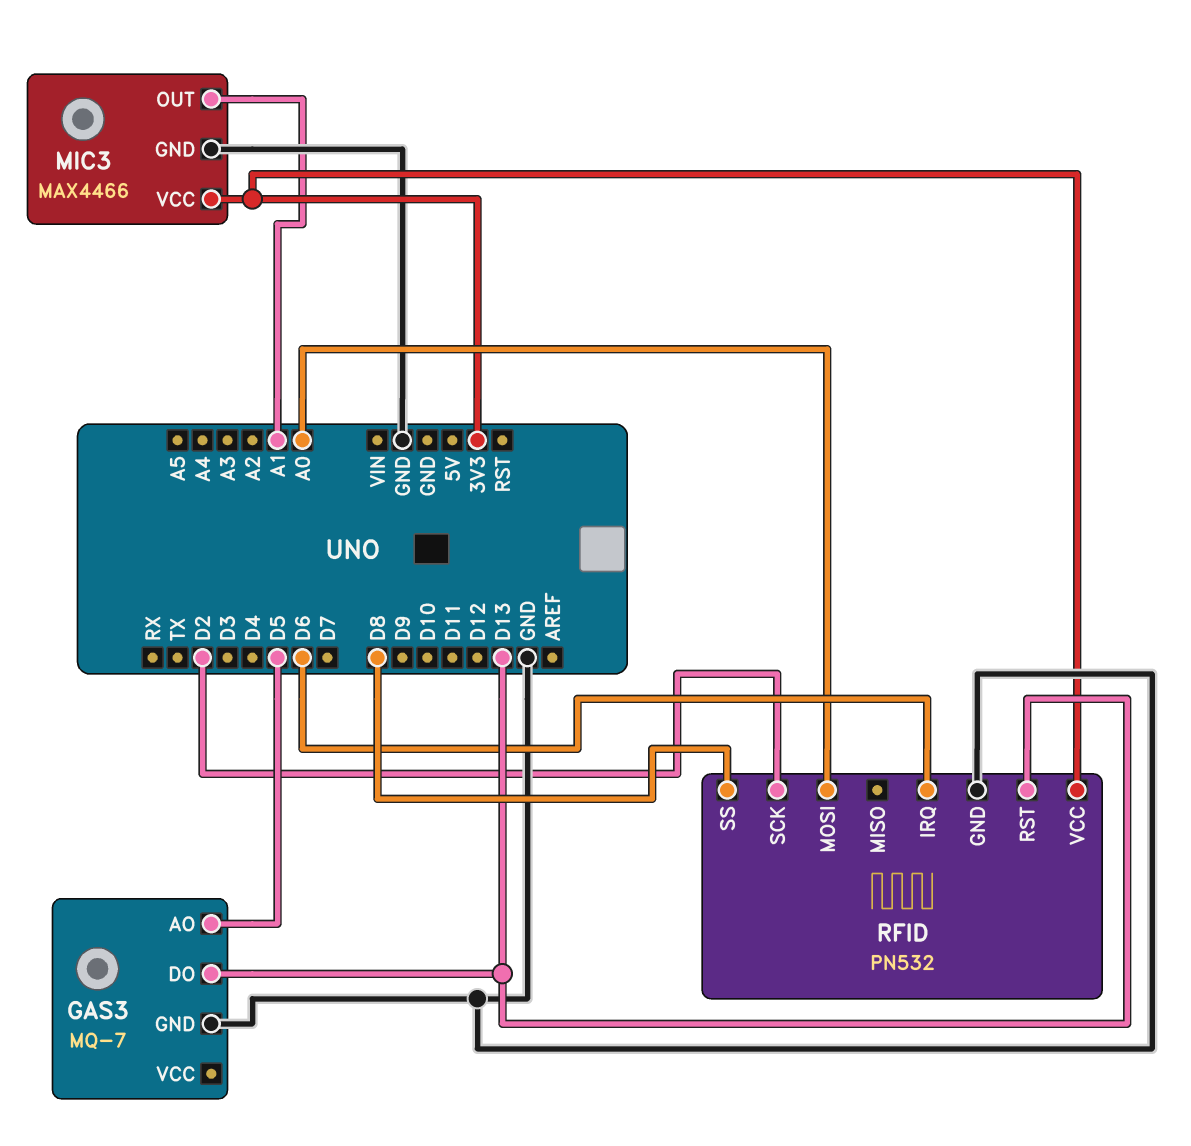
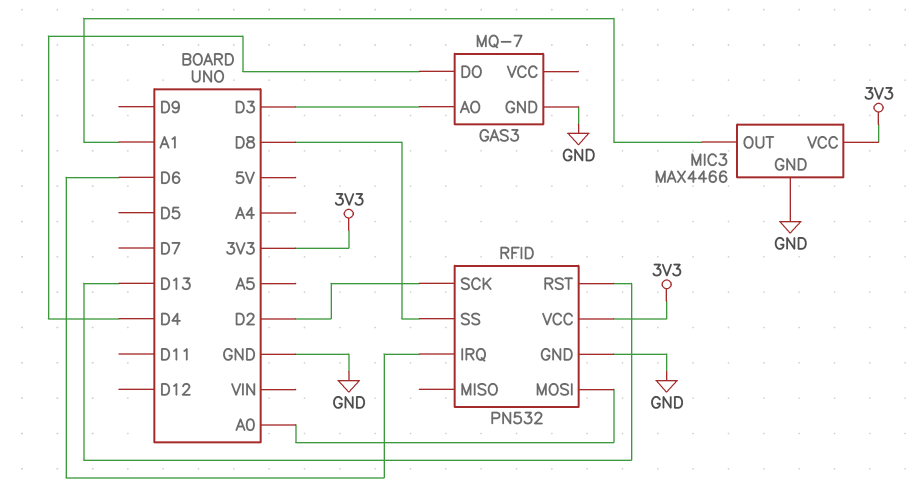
GAS3 pin AO: D5 -> D3
GAS3 pin DO: D13 -> D4

